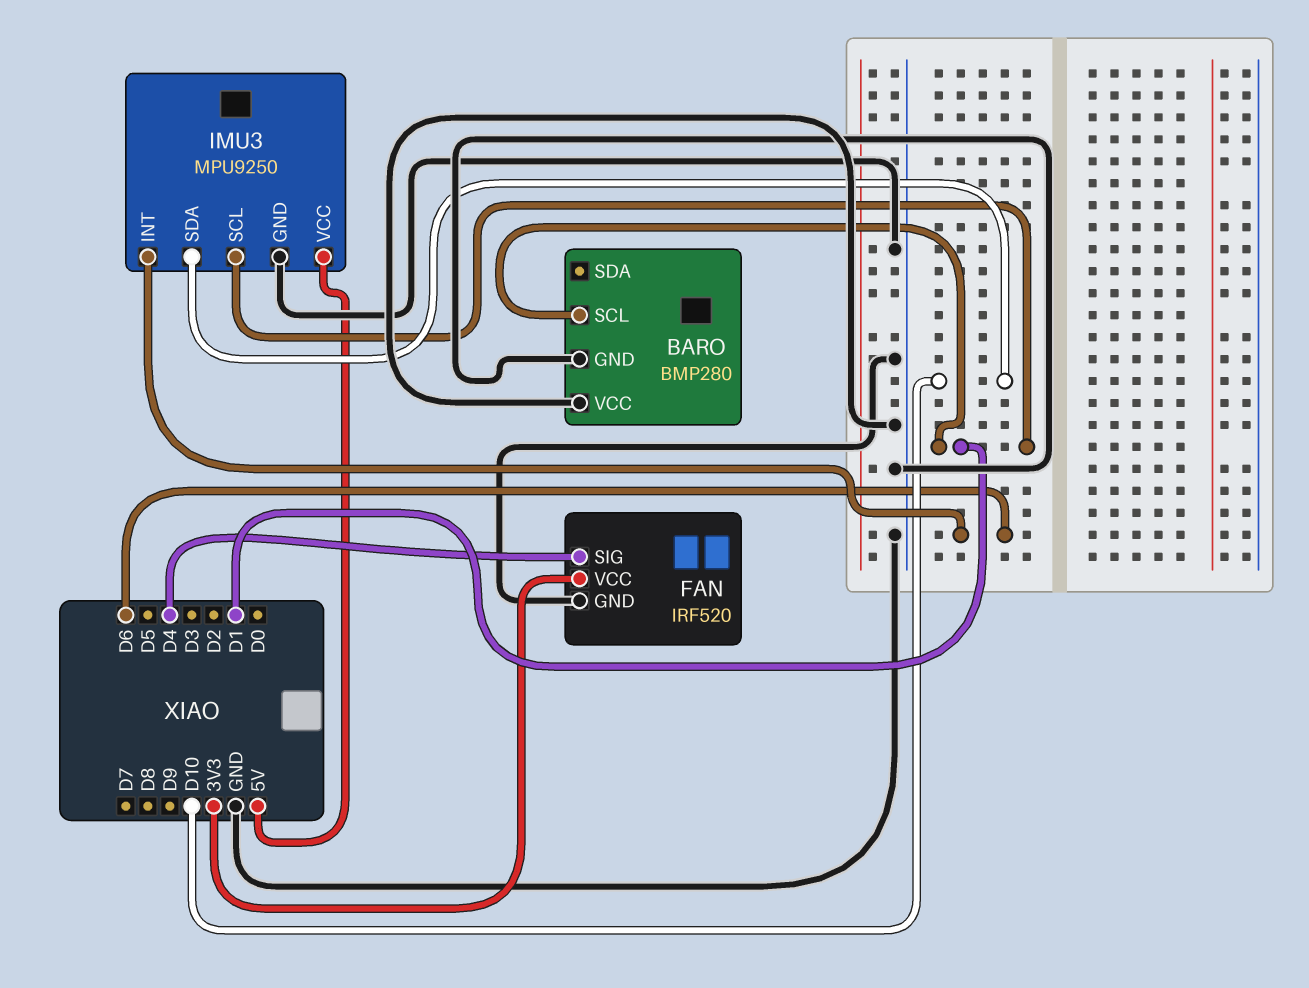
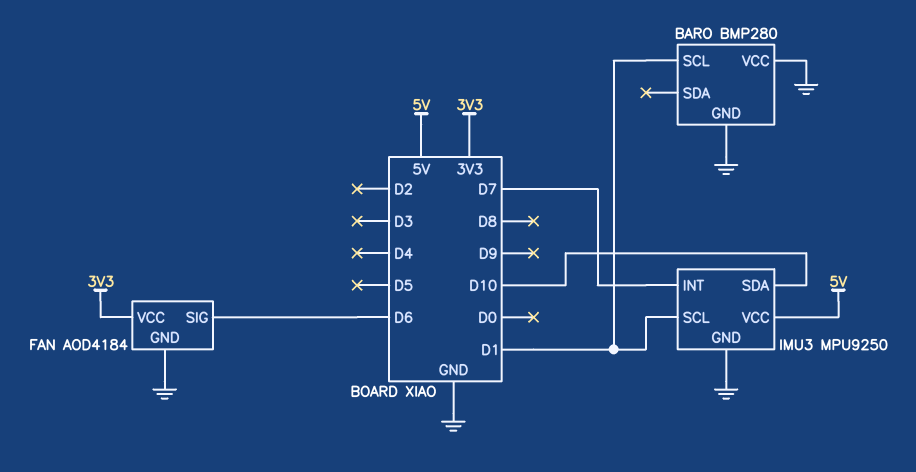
FAN: IRF520 -> AOD4184
FAN pin SIG: D4 -> D6
IMU3 pin INT: D6 -> D7

